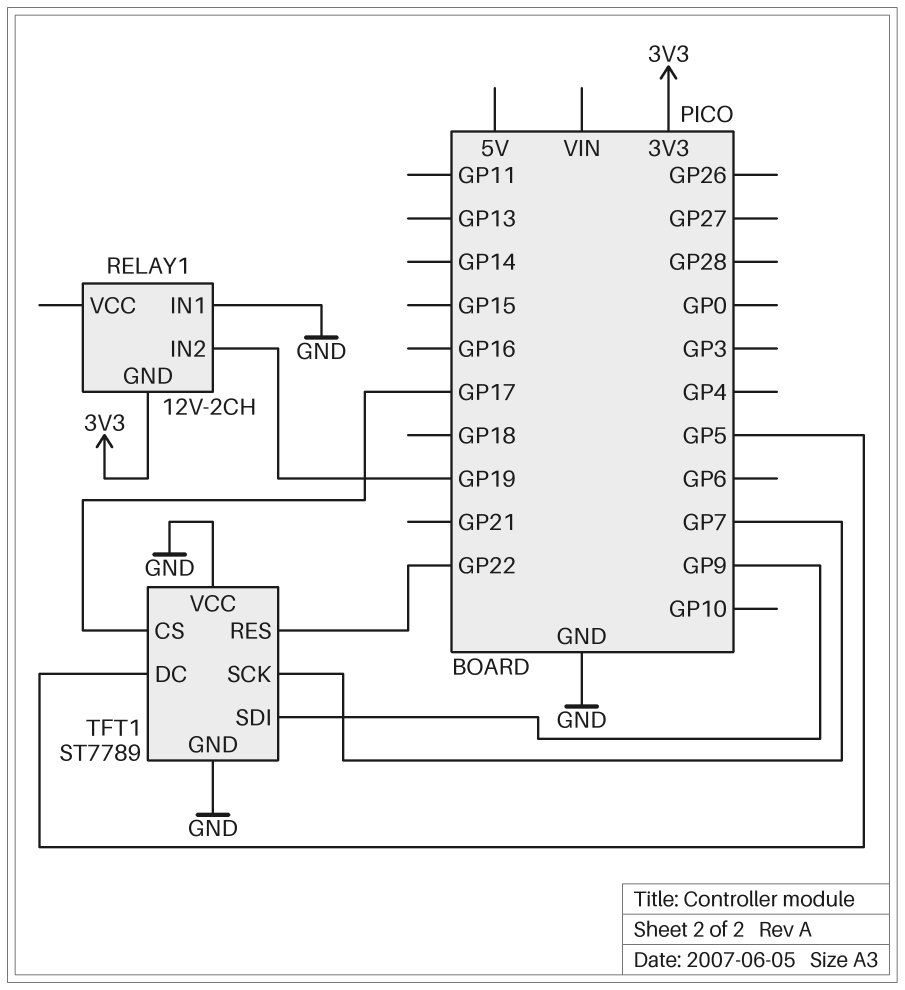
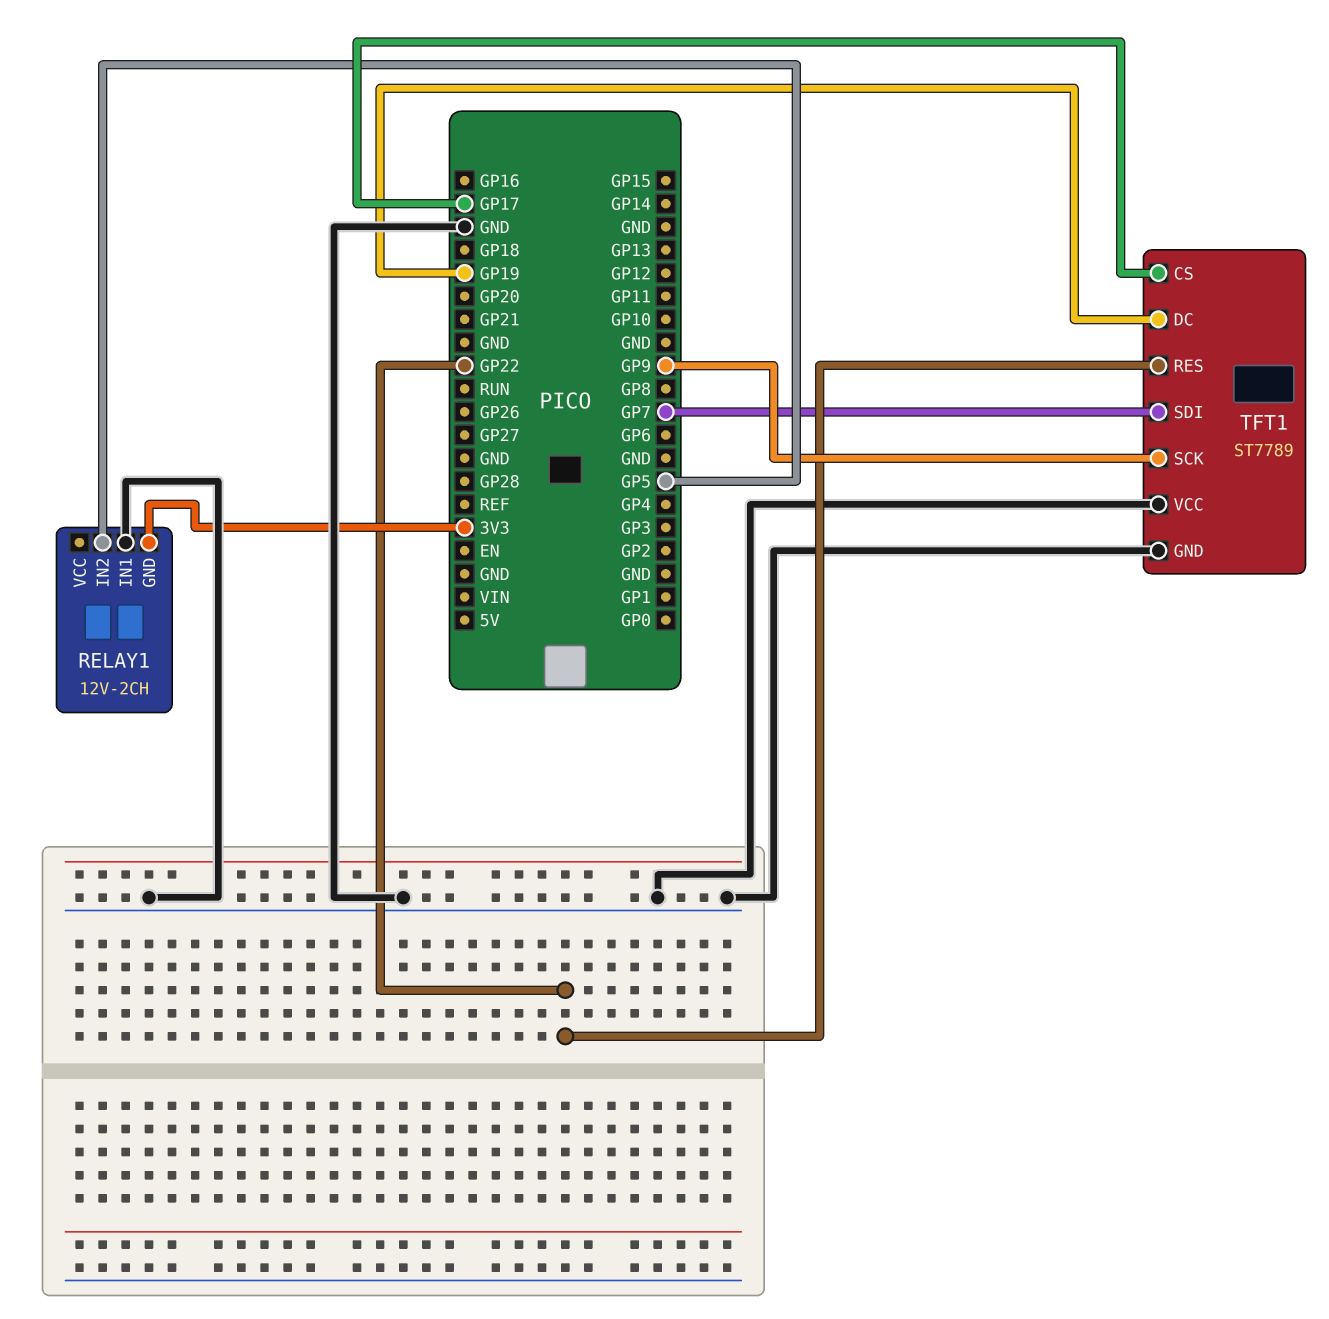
RELAY1 pin IN2: GP19 -> GP5
TFT1 pin DC: GP5 -> GP19
TFT1 pin SCK: GP7 -> GP9
TFT1 pin SDI: GP9 -> GP7

